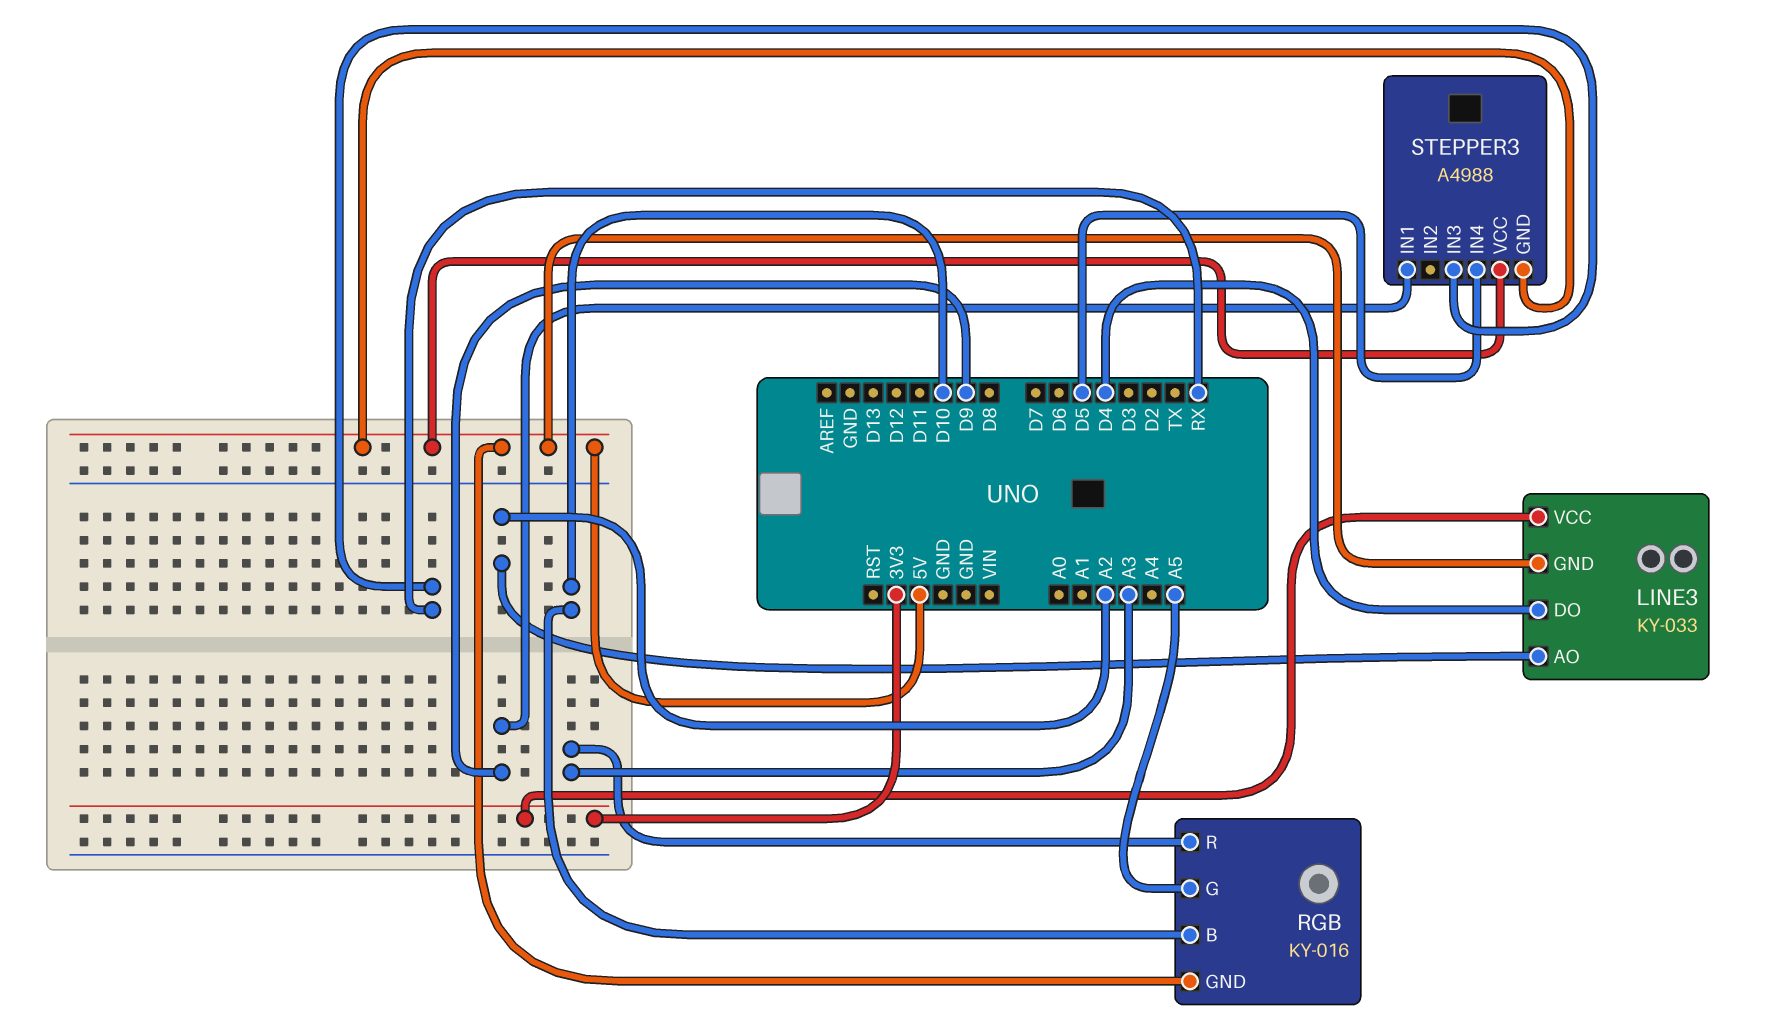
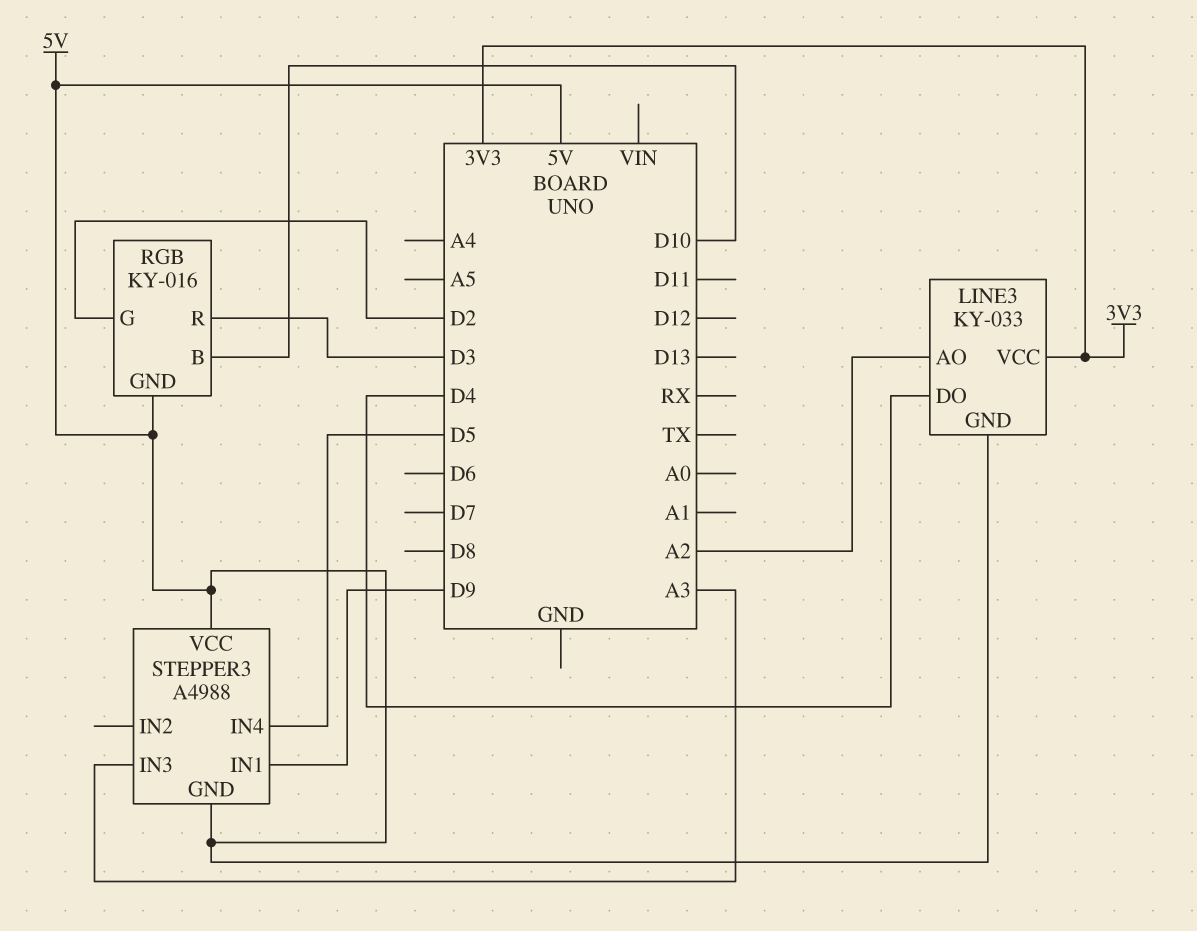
RGB pin G: A5 -> D2
RGB pin R: A3 -> D3
STEPPER3 pin IN3: RX -> A3

